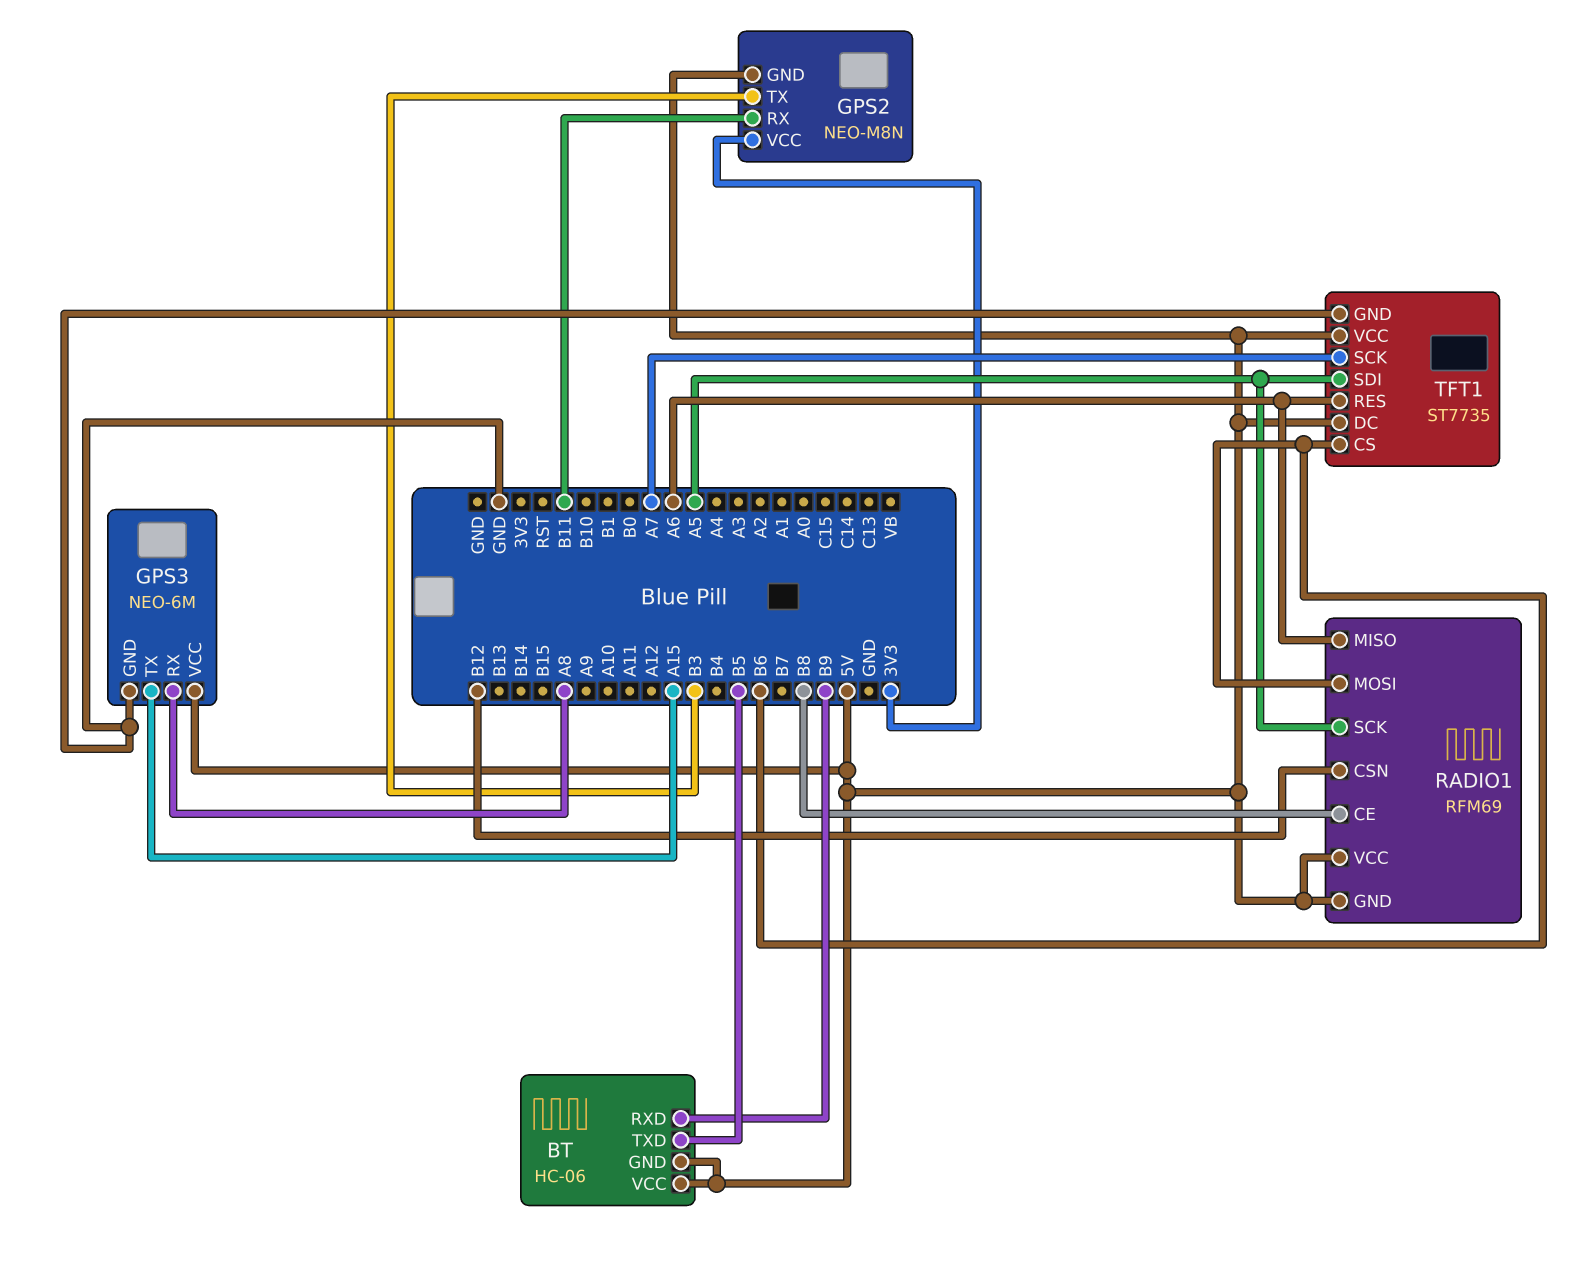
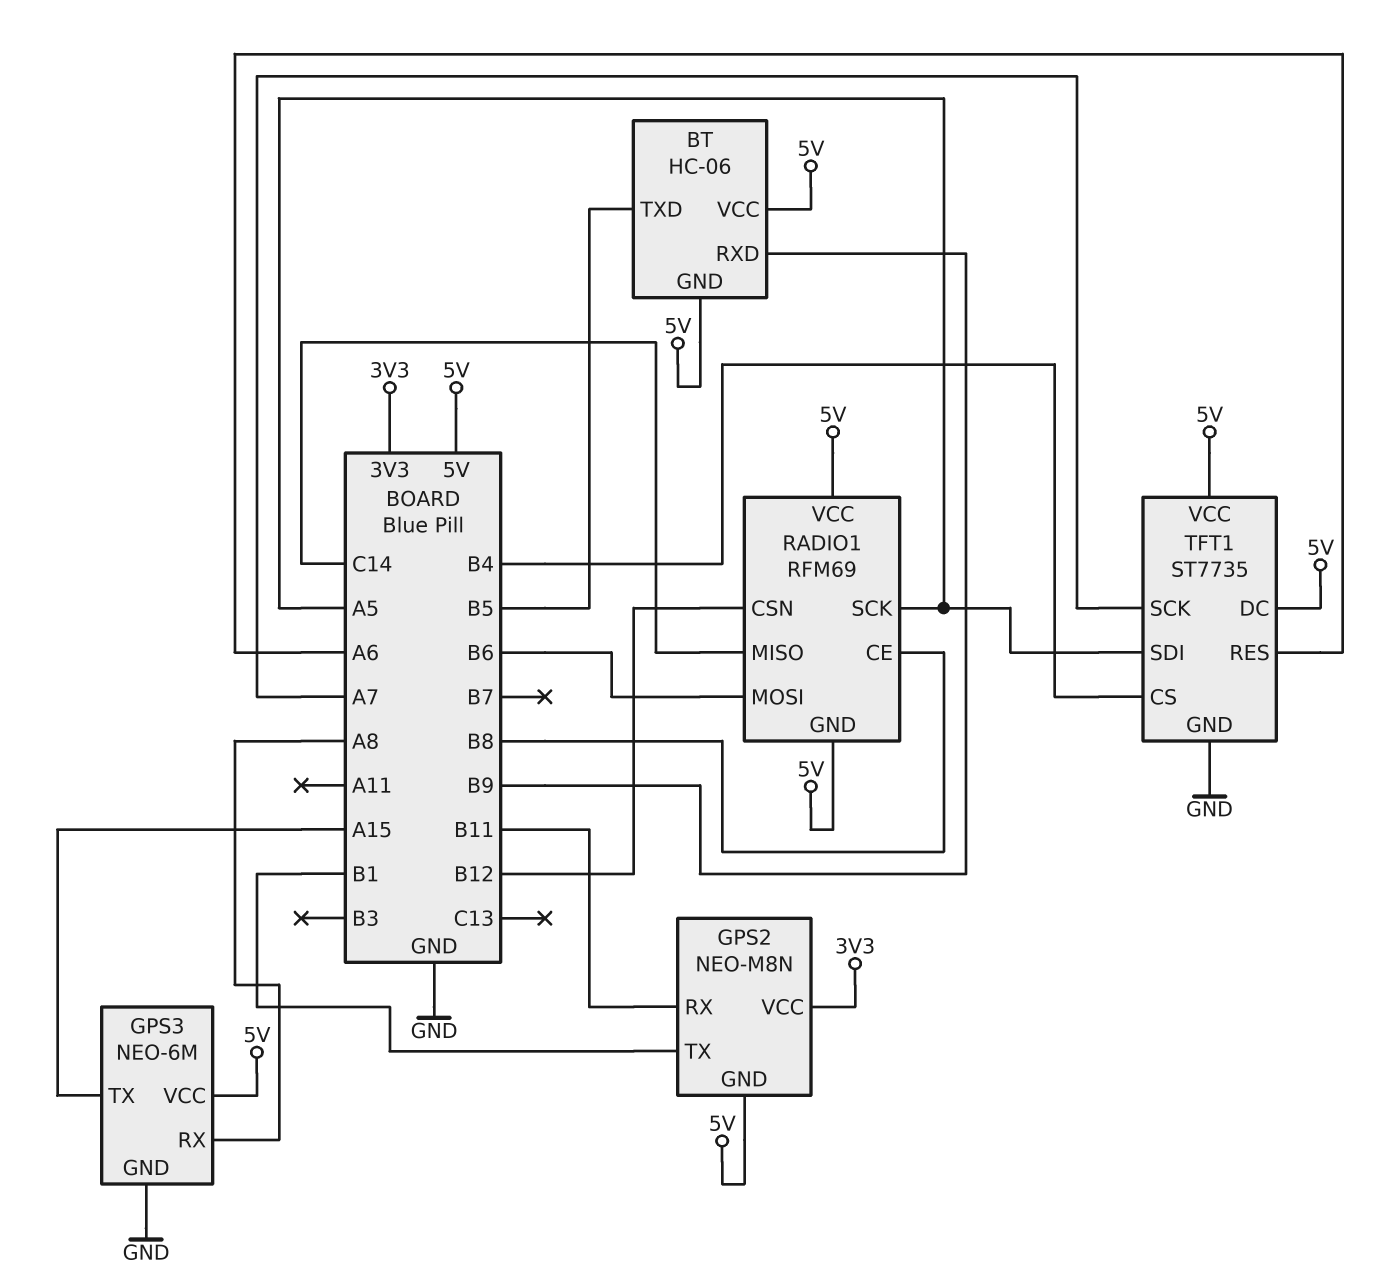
GPS2 pin TX: B3 -> B1
RADIO1 pin MISO: A6 -> C14
TFT1 pin CS: B6 -> B4

